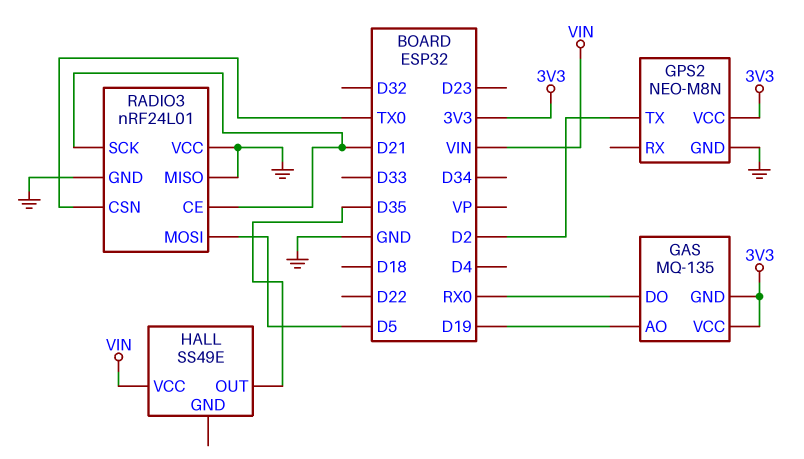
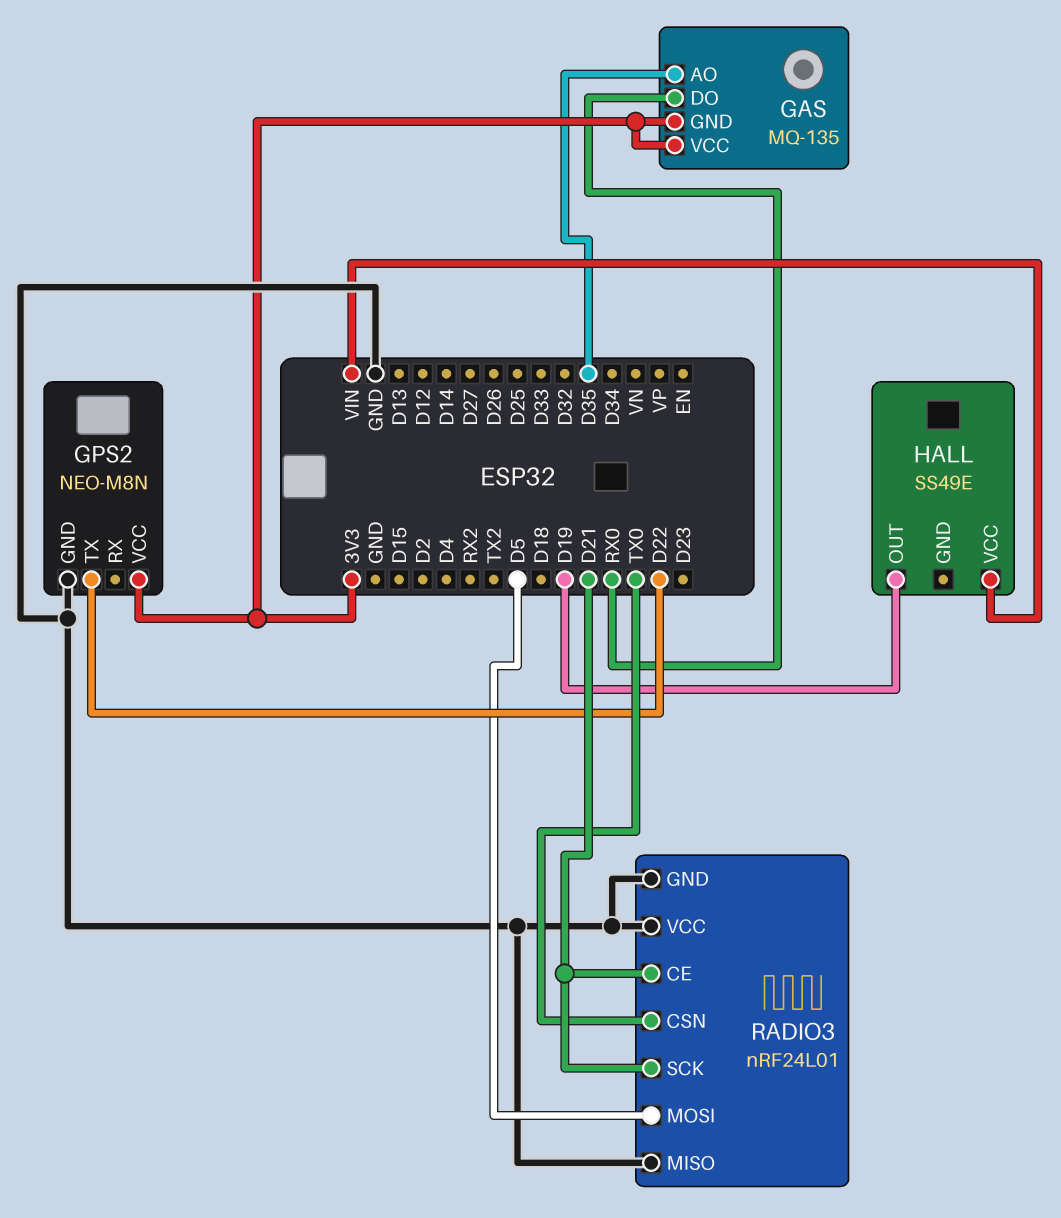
GAS pin AO: D19 -> D35
GPS2 pin TX: D2 -> D22
HALL pin OUT: D35 -> D19

